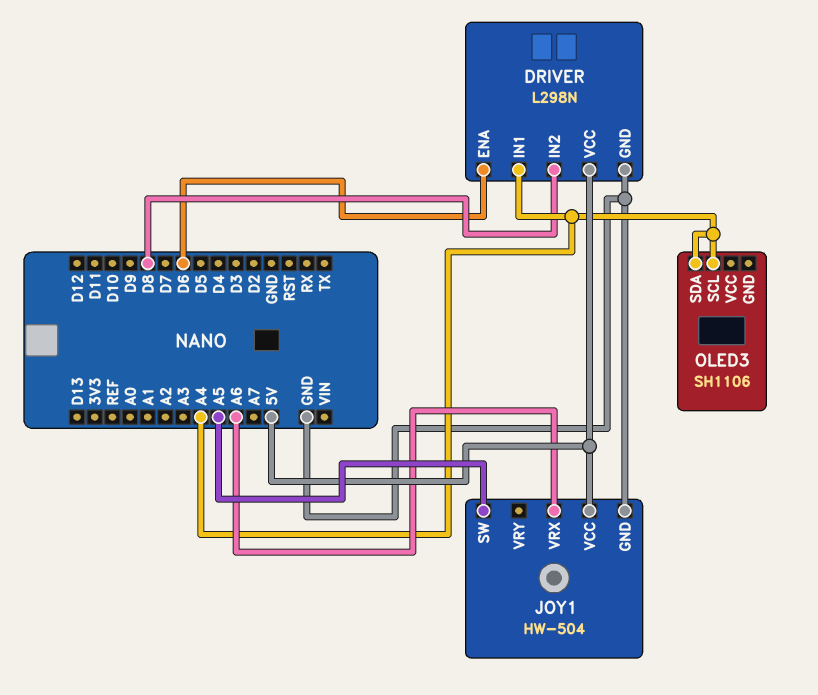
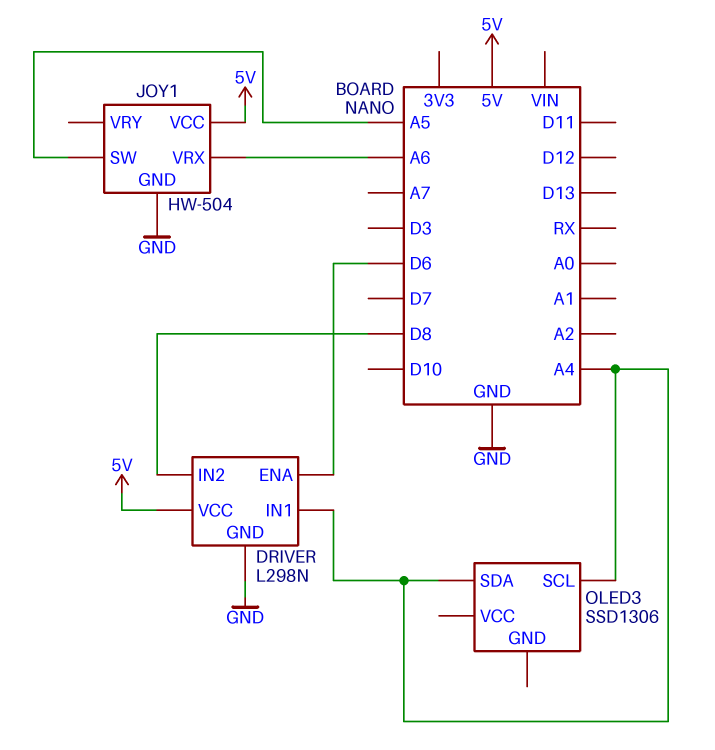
OLED3: SH1106 -> SSD1306

